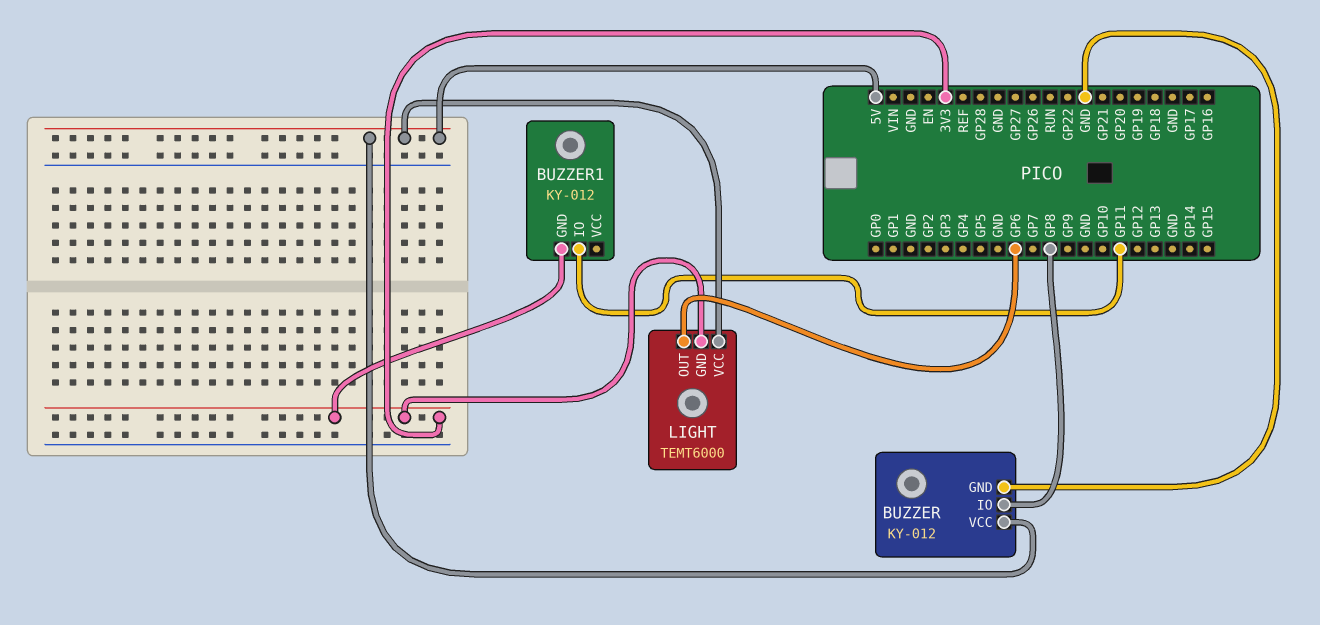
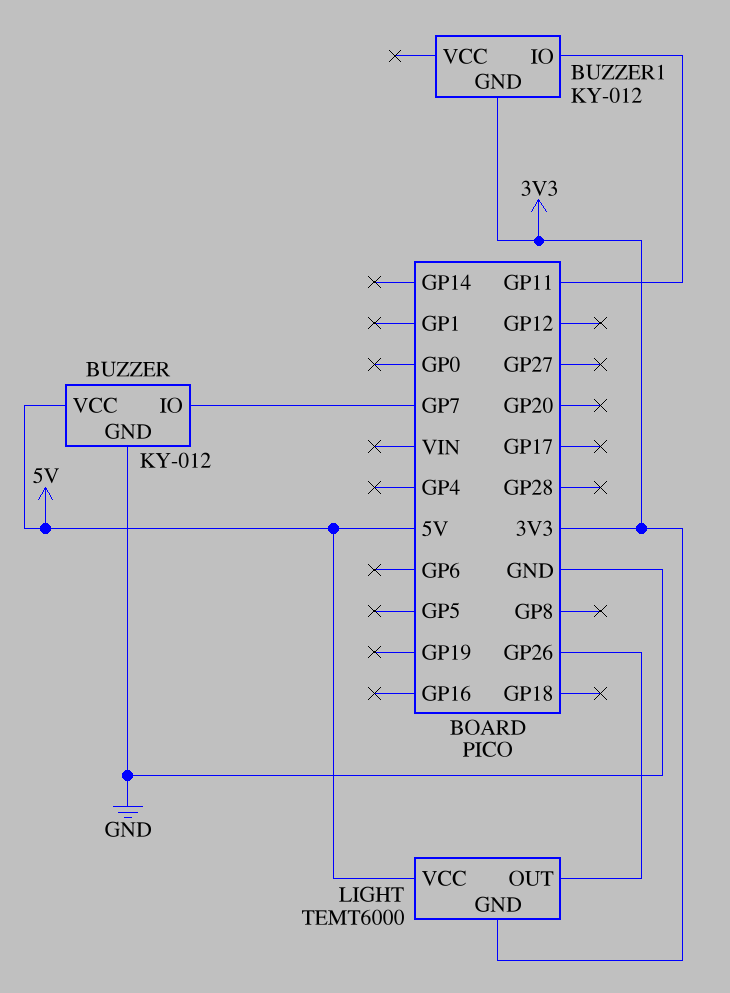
BUZZER pin IO: GP8 -> GP7
LIGHT pin OUT: GP6 -> GP26

